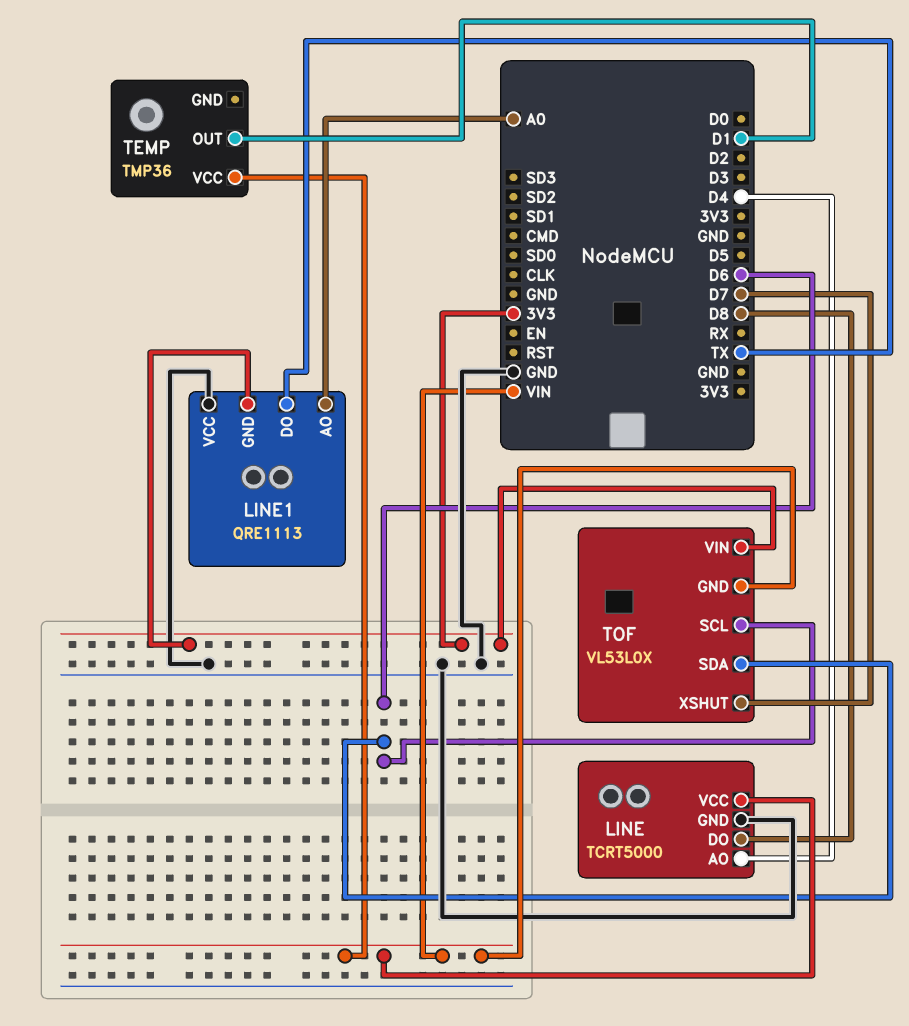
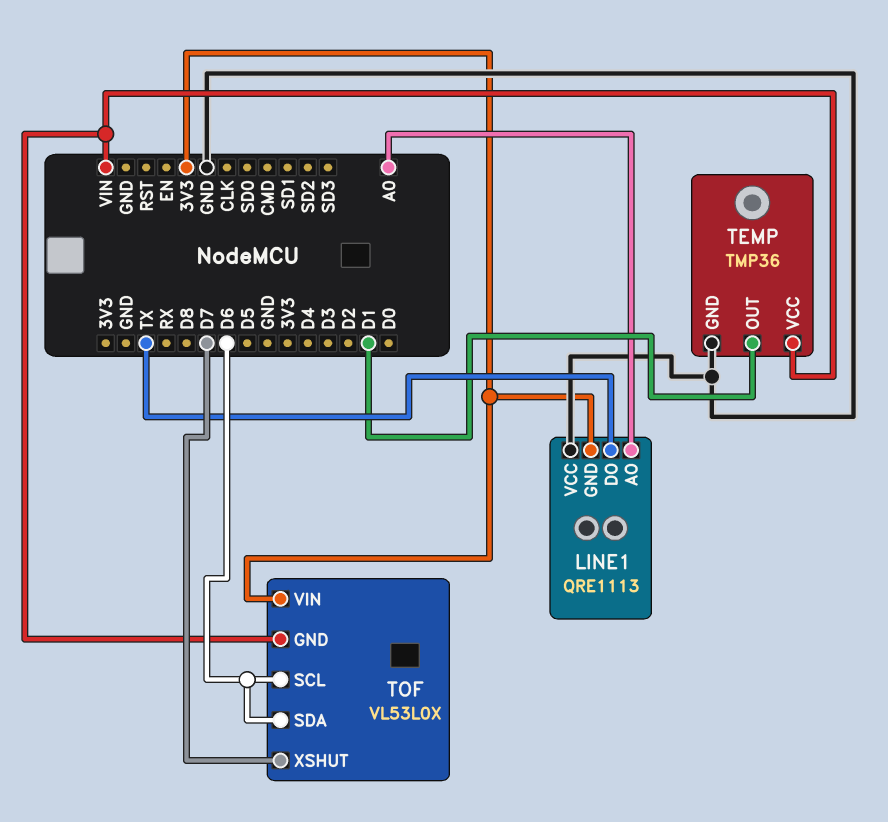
LINE: TCRT5000 -> none
LINE pin AO: D4 -> none
LINE pin DO: D8 -> none
LINE pin GND: GND -> none
LINE pin VCC: VIN -> none
TEMP pin GND: none -> GND

